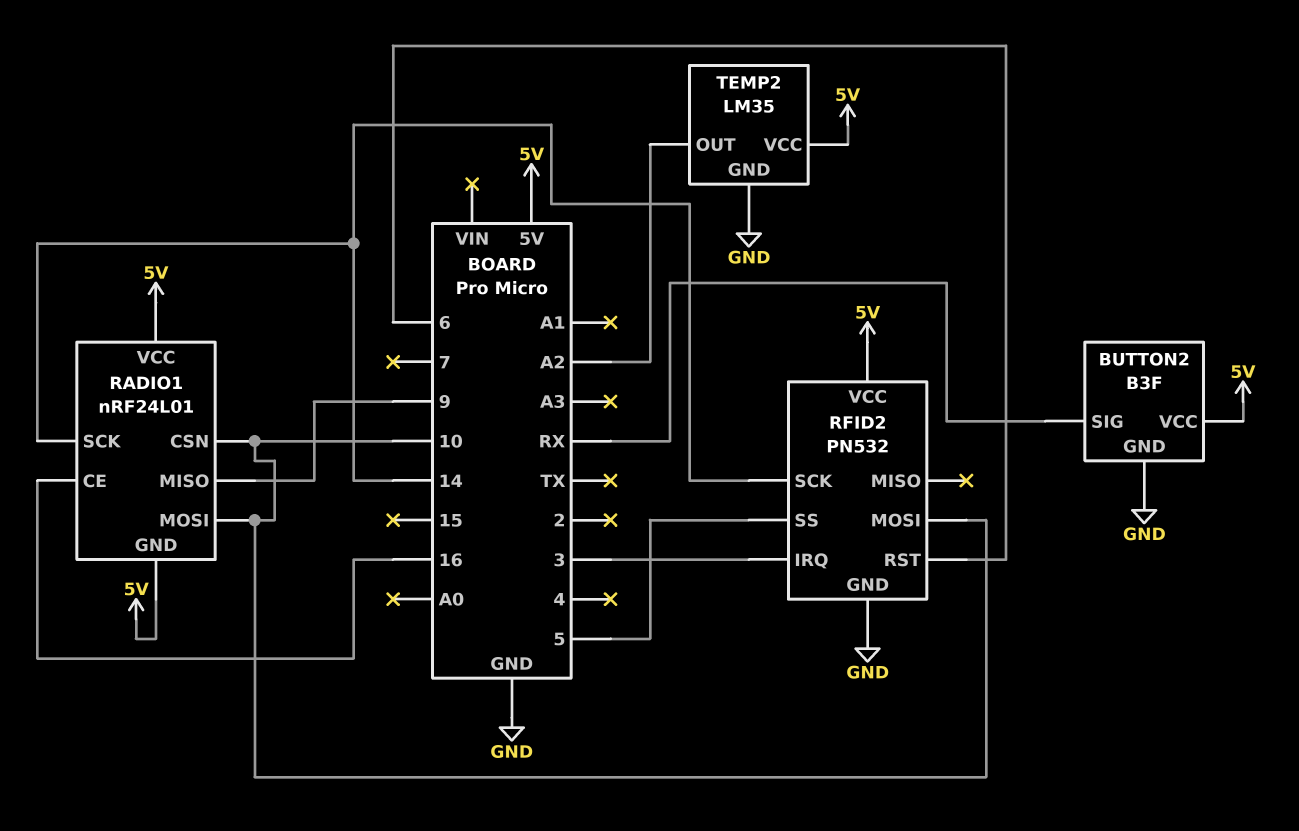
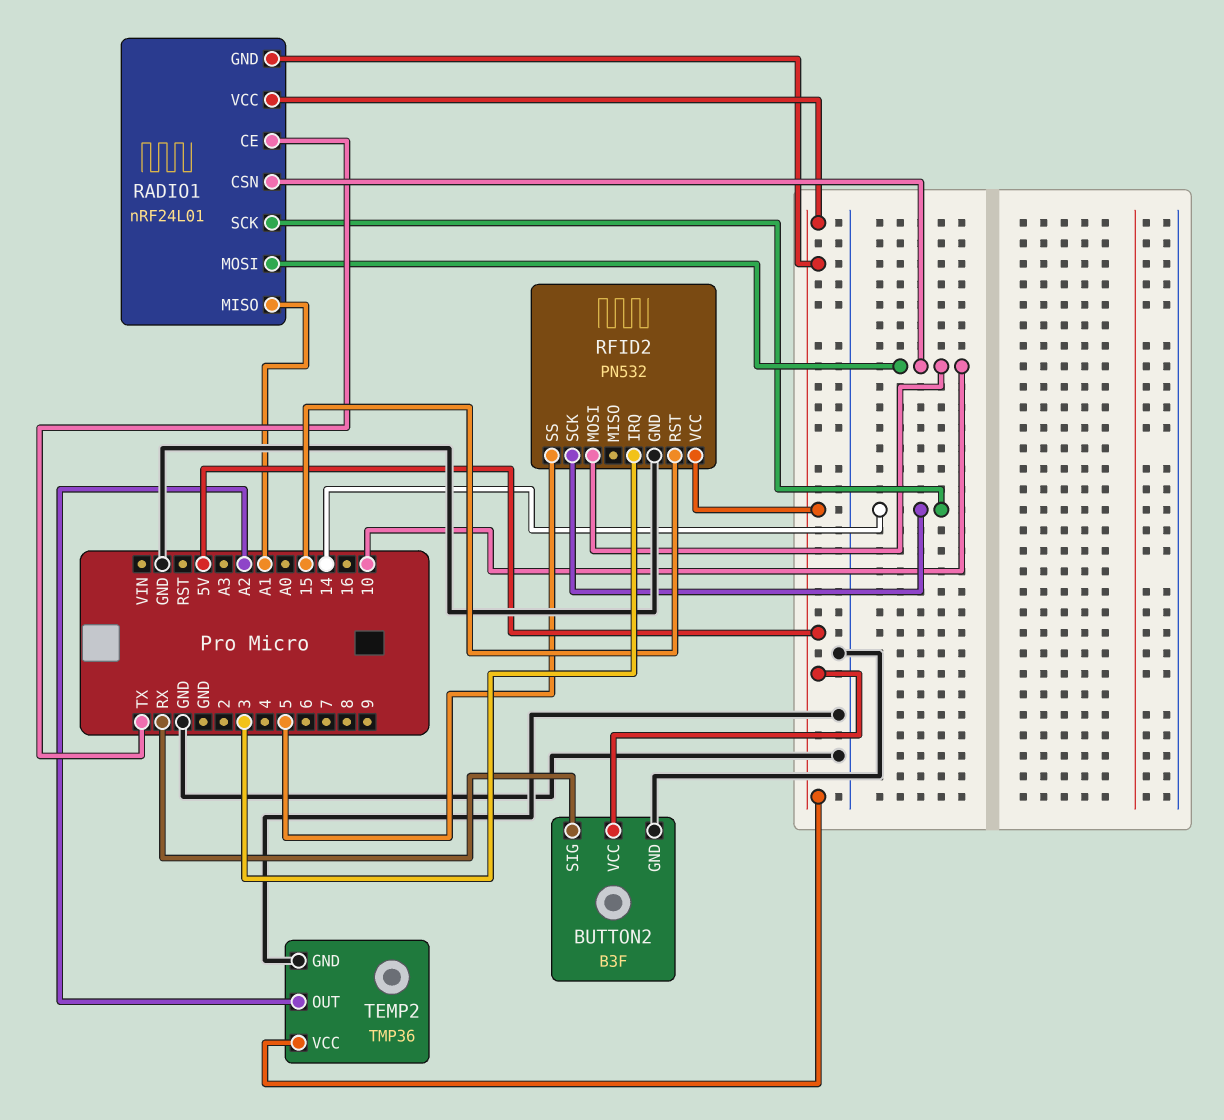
RADIO1 pin CE: 16 -> TX
RADIO1 pin MISO: 9 -> A1
RFID2 pin RST: 6 -> 15
TEMP2: LM35 -> TMP36

